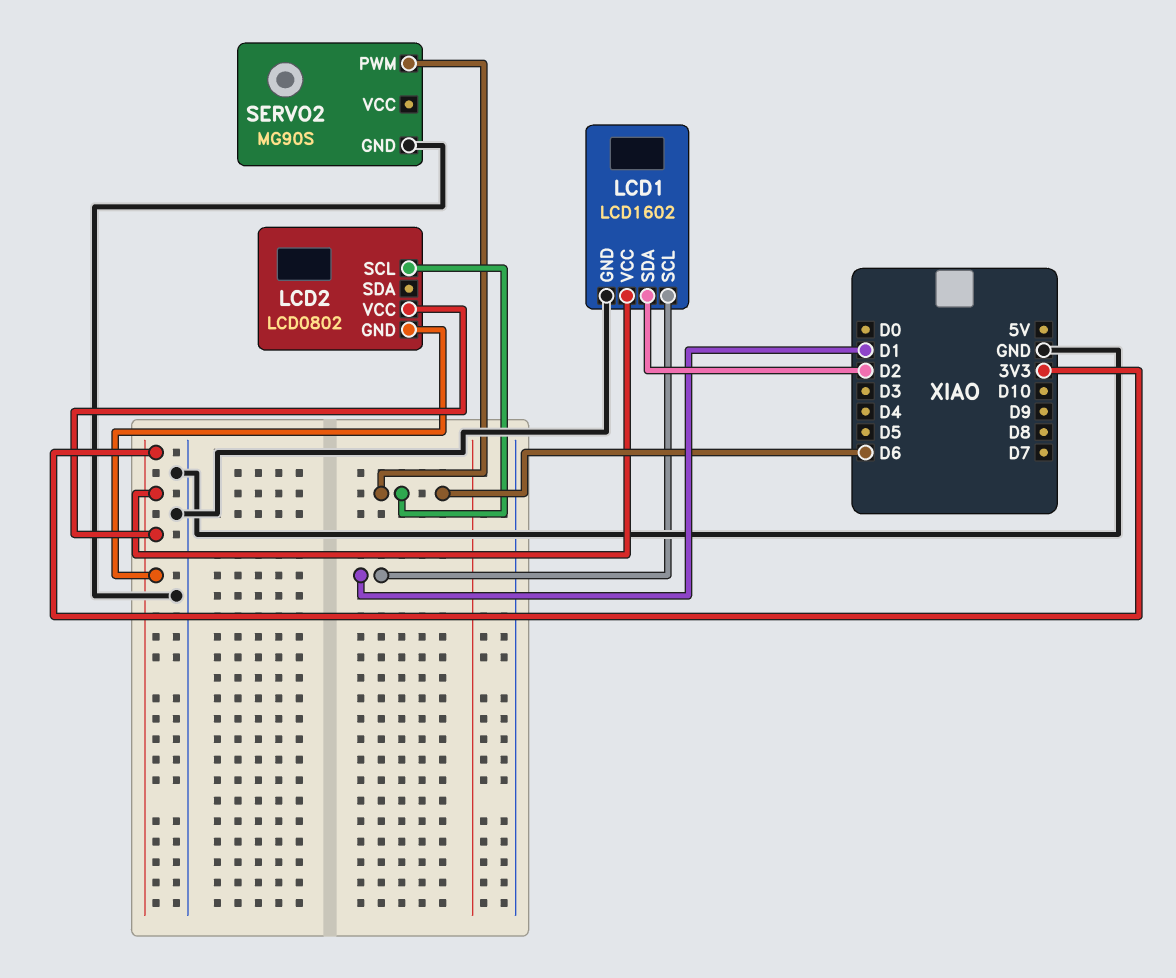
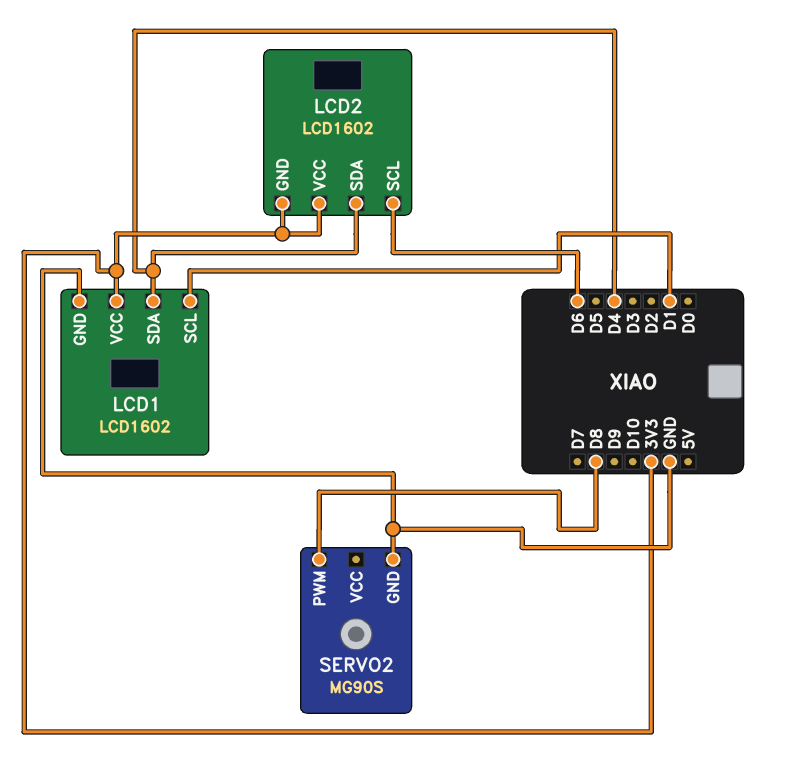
LCD1 pin SDA: D2 -> D4
LCD2: LCD0802 -> LCD1602
LCD2 pin SDA: none -> D4
SERVO2 pin PWM: D6 -> D8

